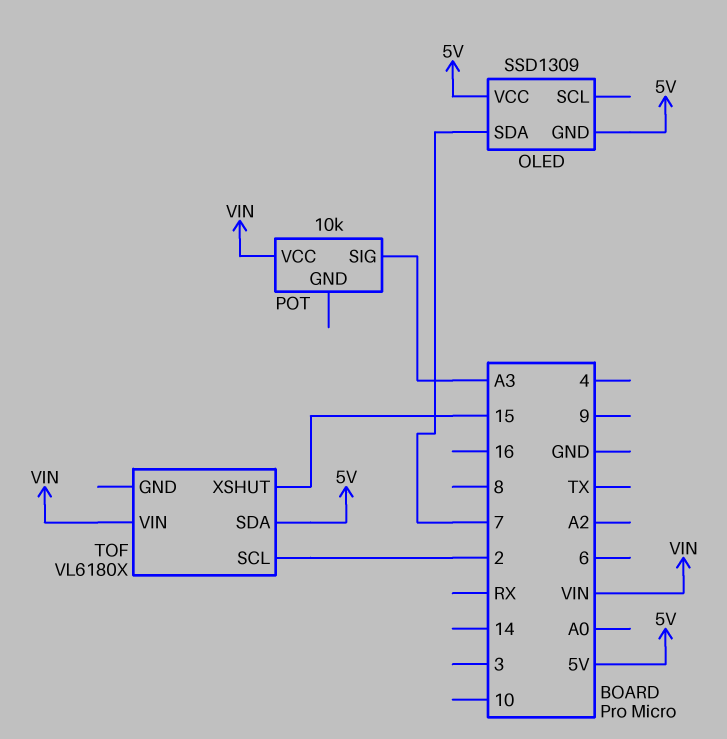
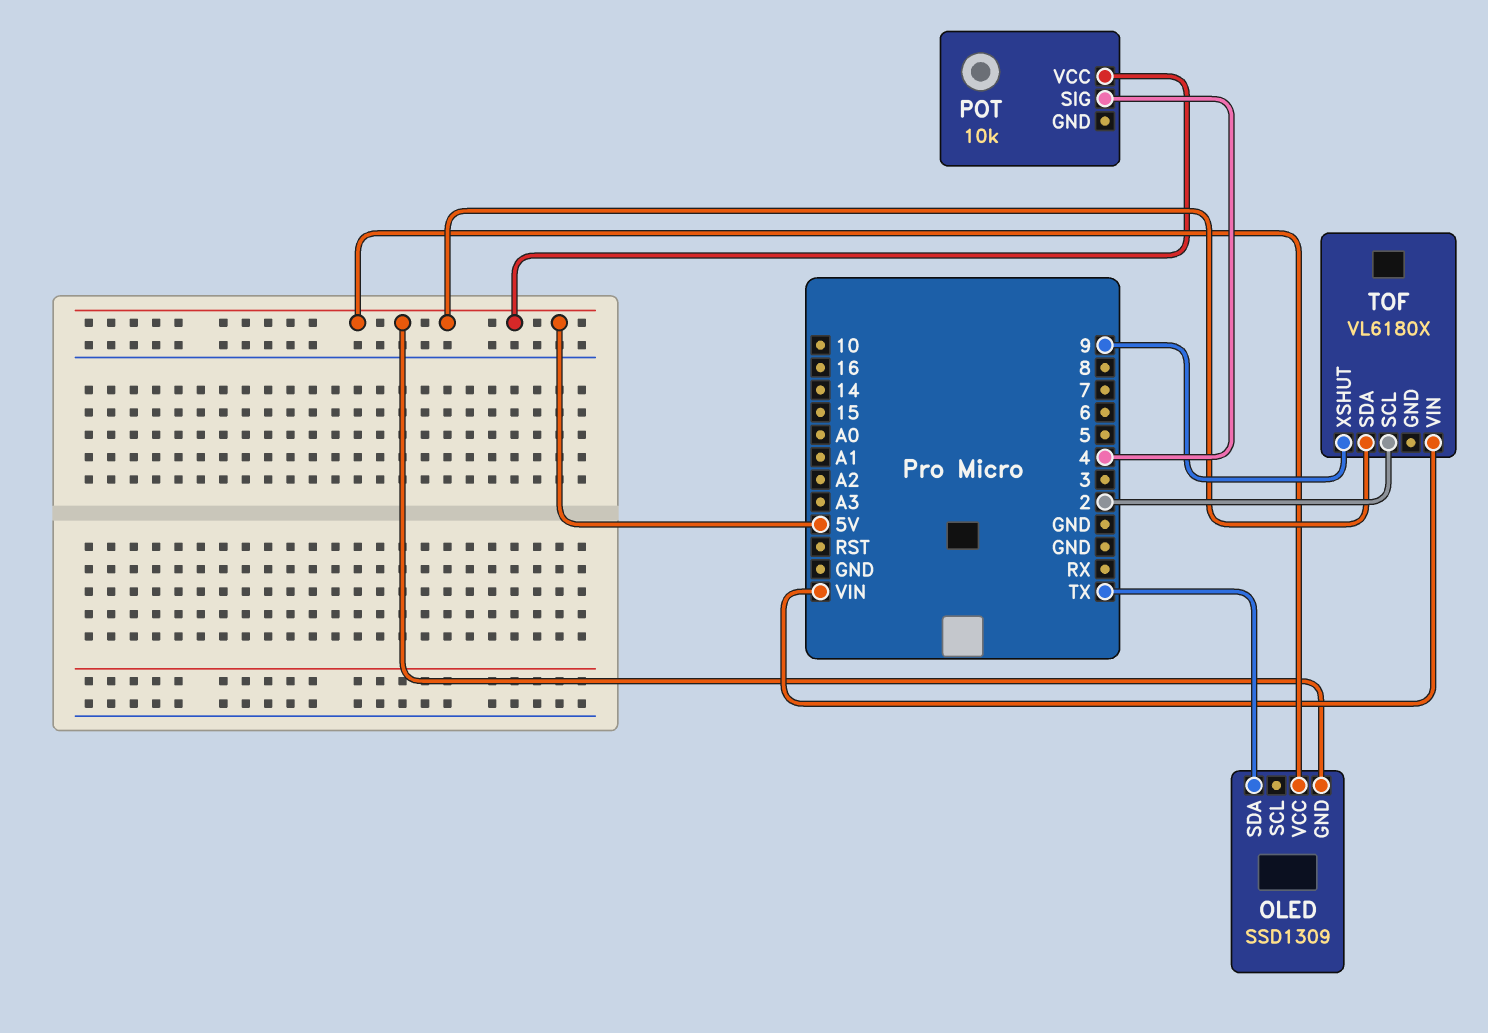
OLED pin SDA: 7 -> TX
POT pin SIG: A3 -> 4
POT pin VCC: VIN -> 5V
TOF pin XSHUT: 15 -> 9

